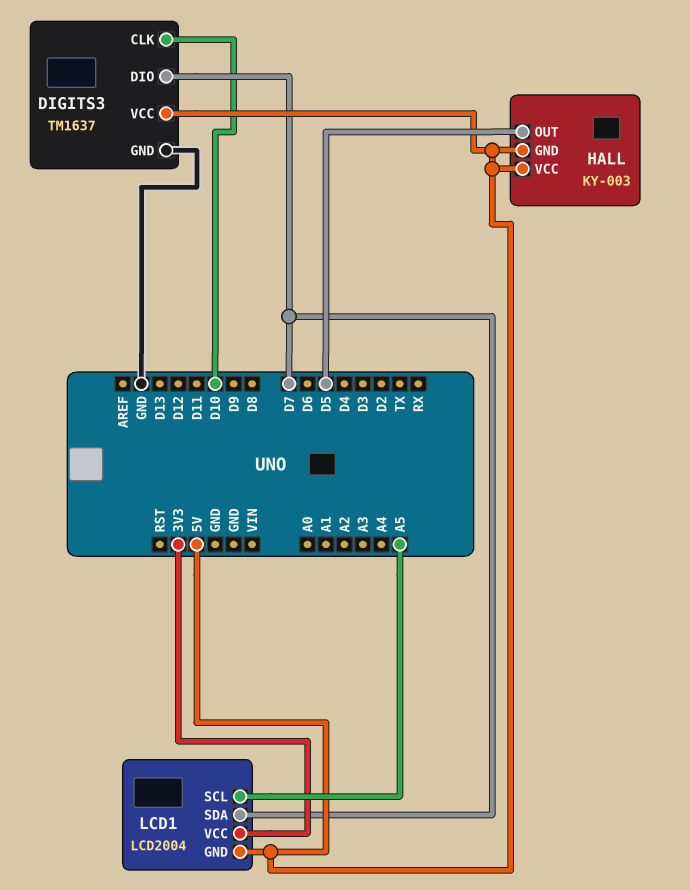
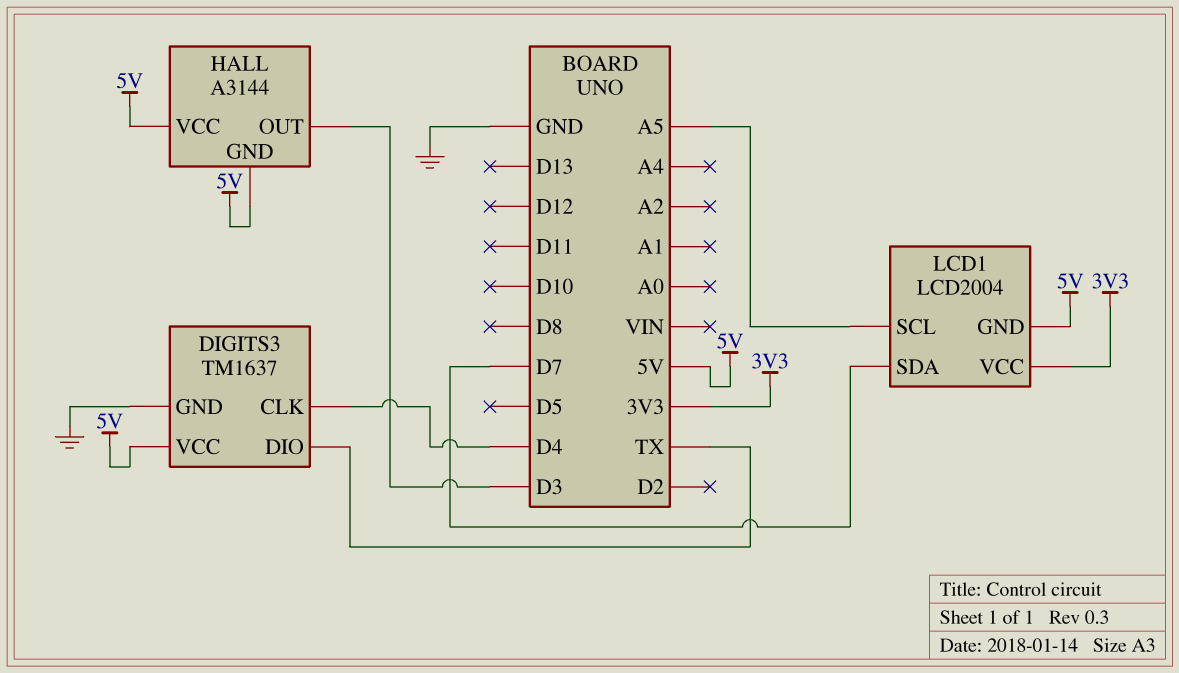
DIGITS3 pin CLK: D10 -> D4
DIGITS3 pin DIO: D7 -> TX
HALL: KY-003 -> A3144
HALL pin OUT: D5 -> D3

